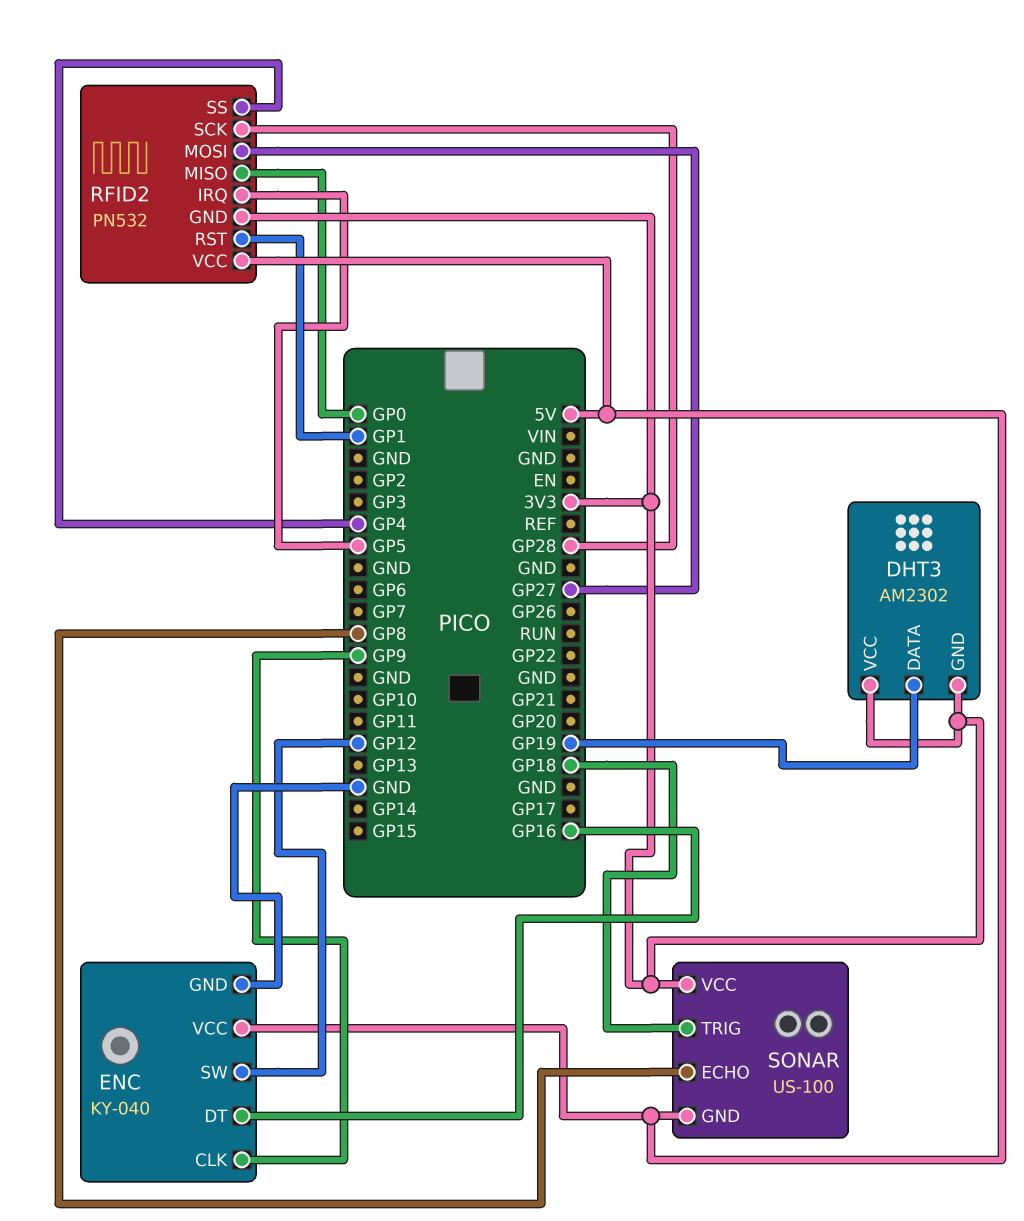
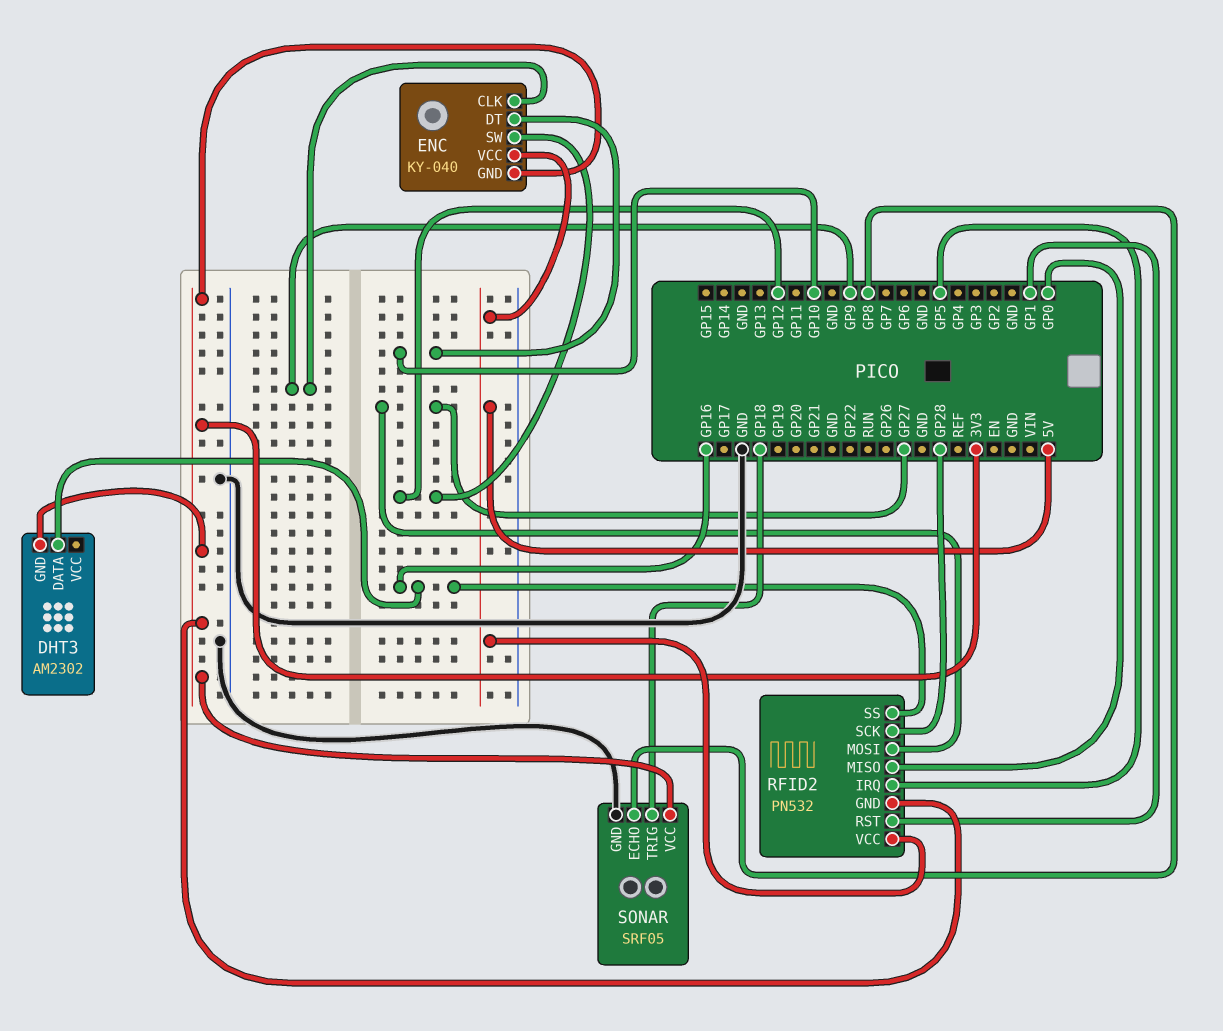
DHT3 pin DATA: GP19 -> GP16
DHT3 pin VCC: 3V3 -> none
ENC pin DT: GP16 -> GP10
ENC pin GND: GND -> 3V3
RFID2 pin SS: GP4 -> GP16
SONAR: US-100 -> SRF05
SONAR pin GND: 5V -> GND

